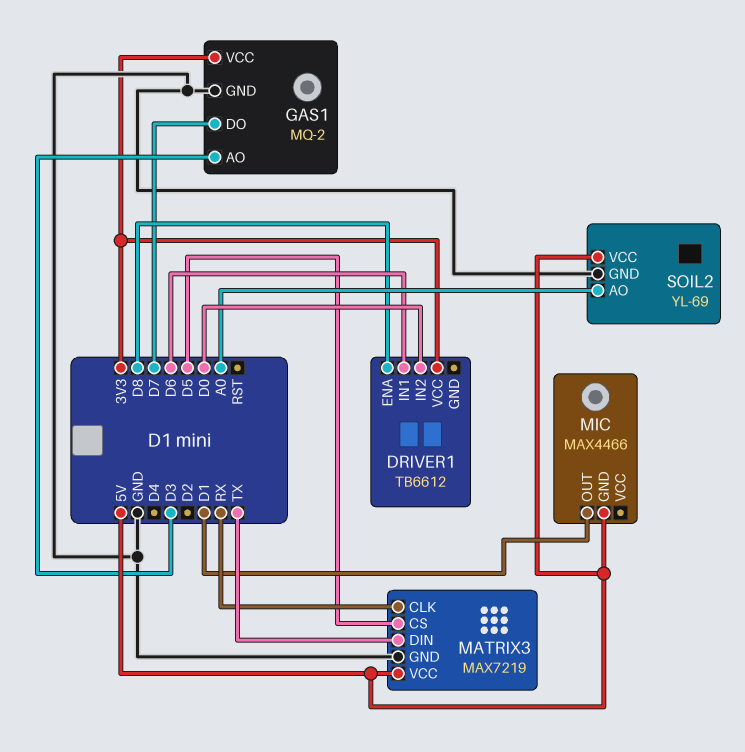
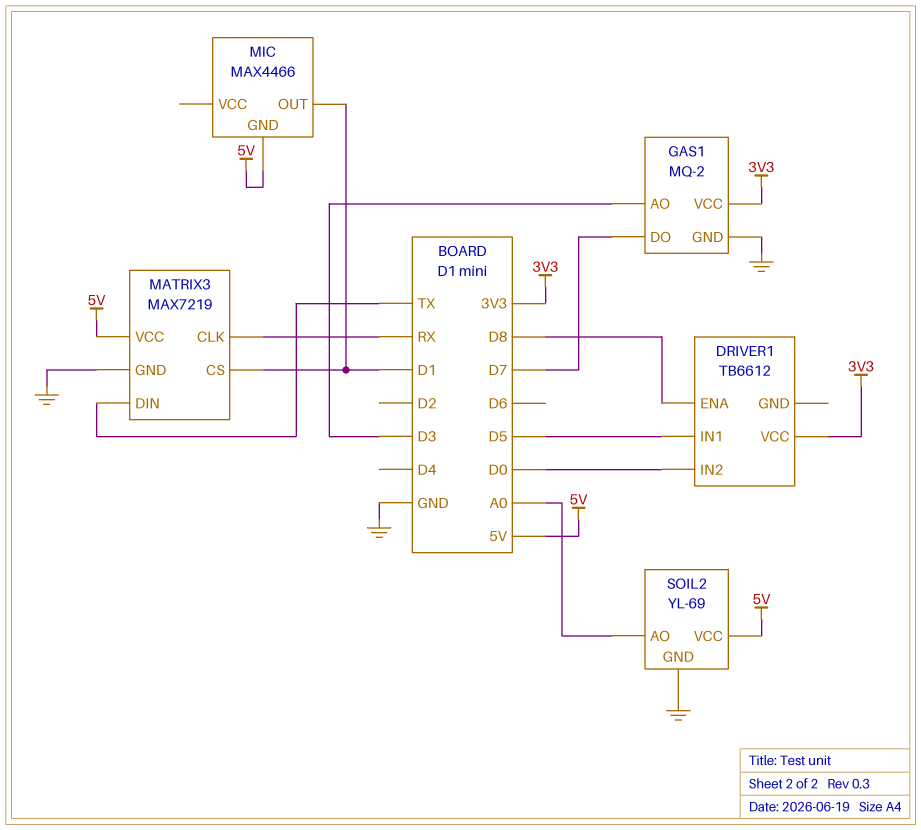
DRIVER1 pin IN1: D6 -> D5
MATRIX3 pin CS: D5 -> D1

